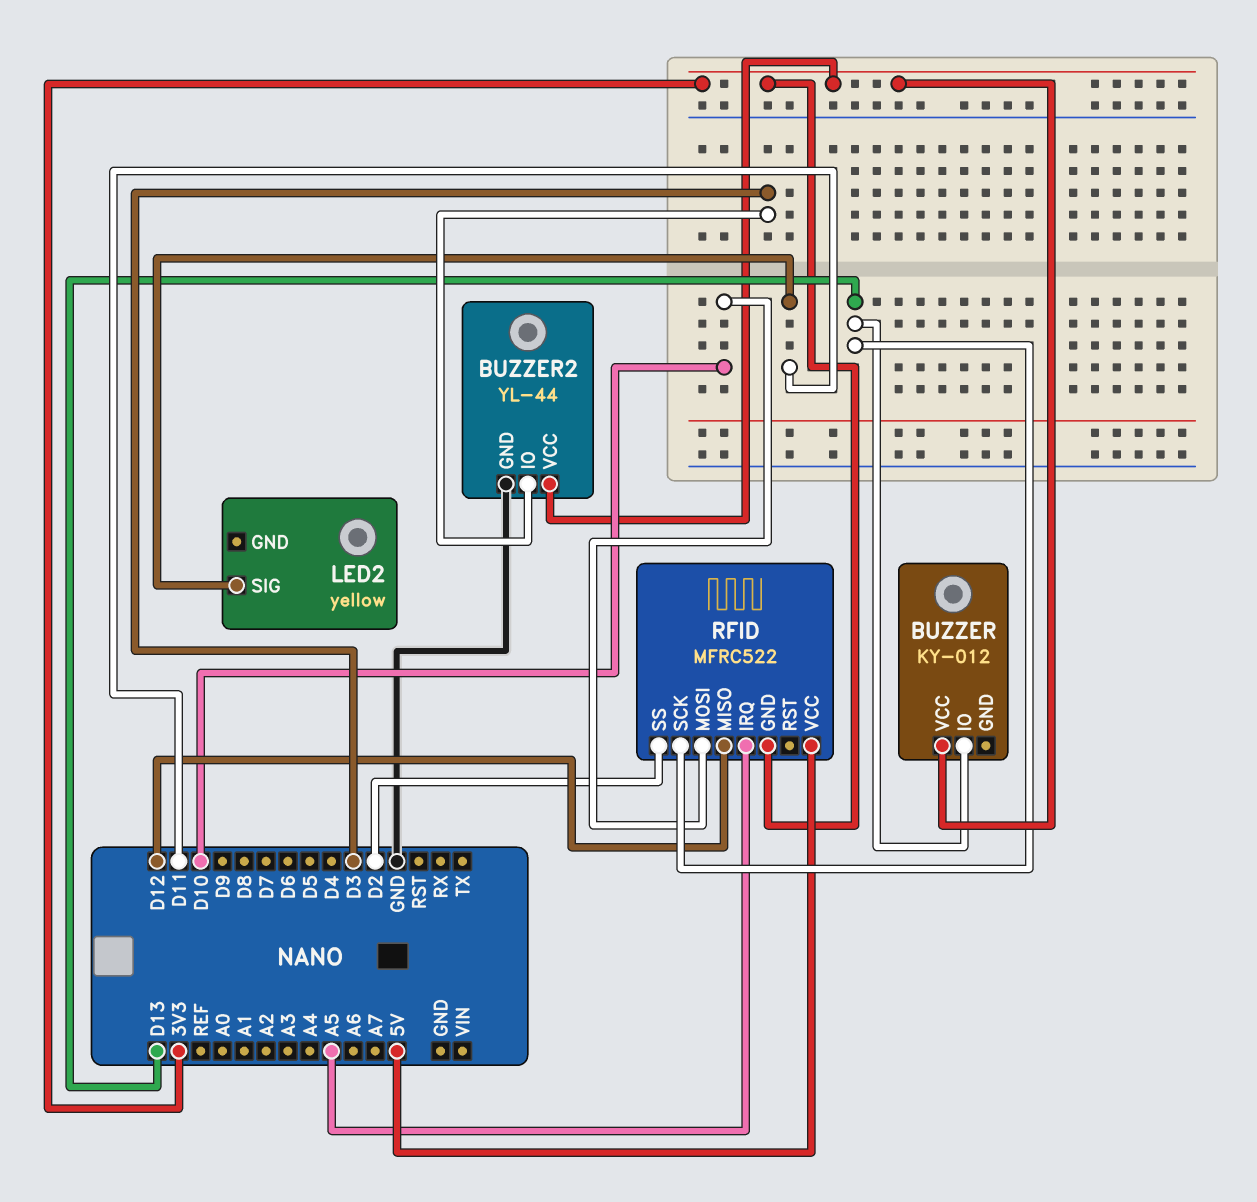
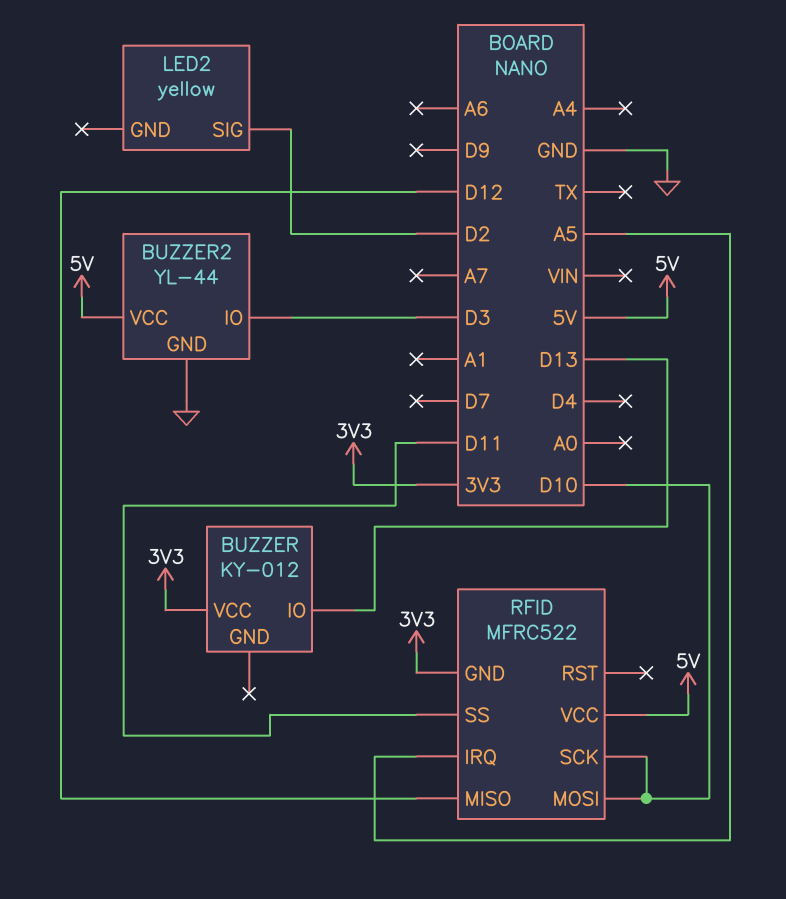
BUZZER2 pin VCC: 3V3 -> 5V
LED2 pin SIG: D11 -> D2
RFID pin SCK: D13 -> D10
RFID pin SS: D2 -> D11

